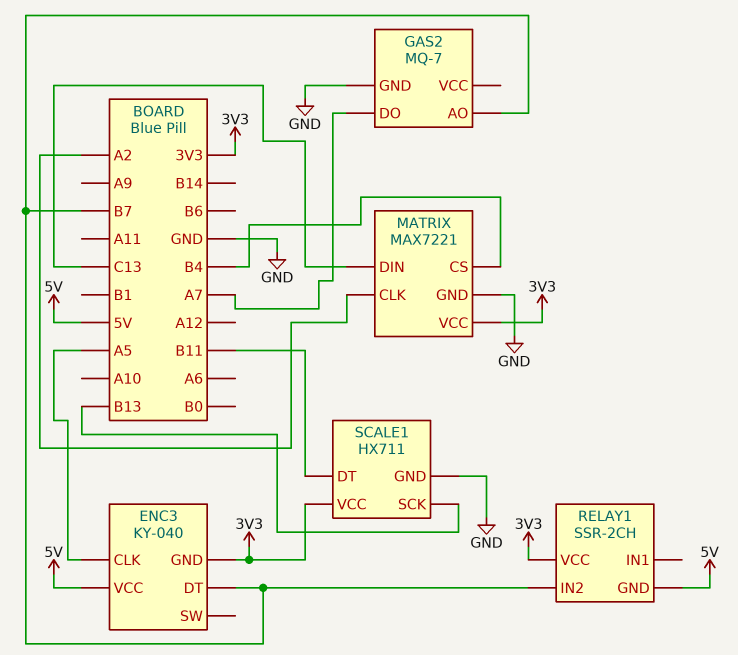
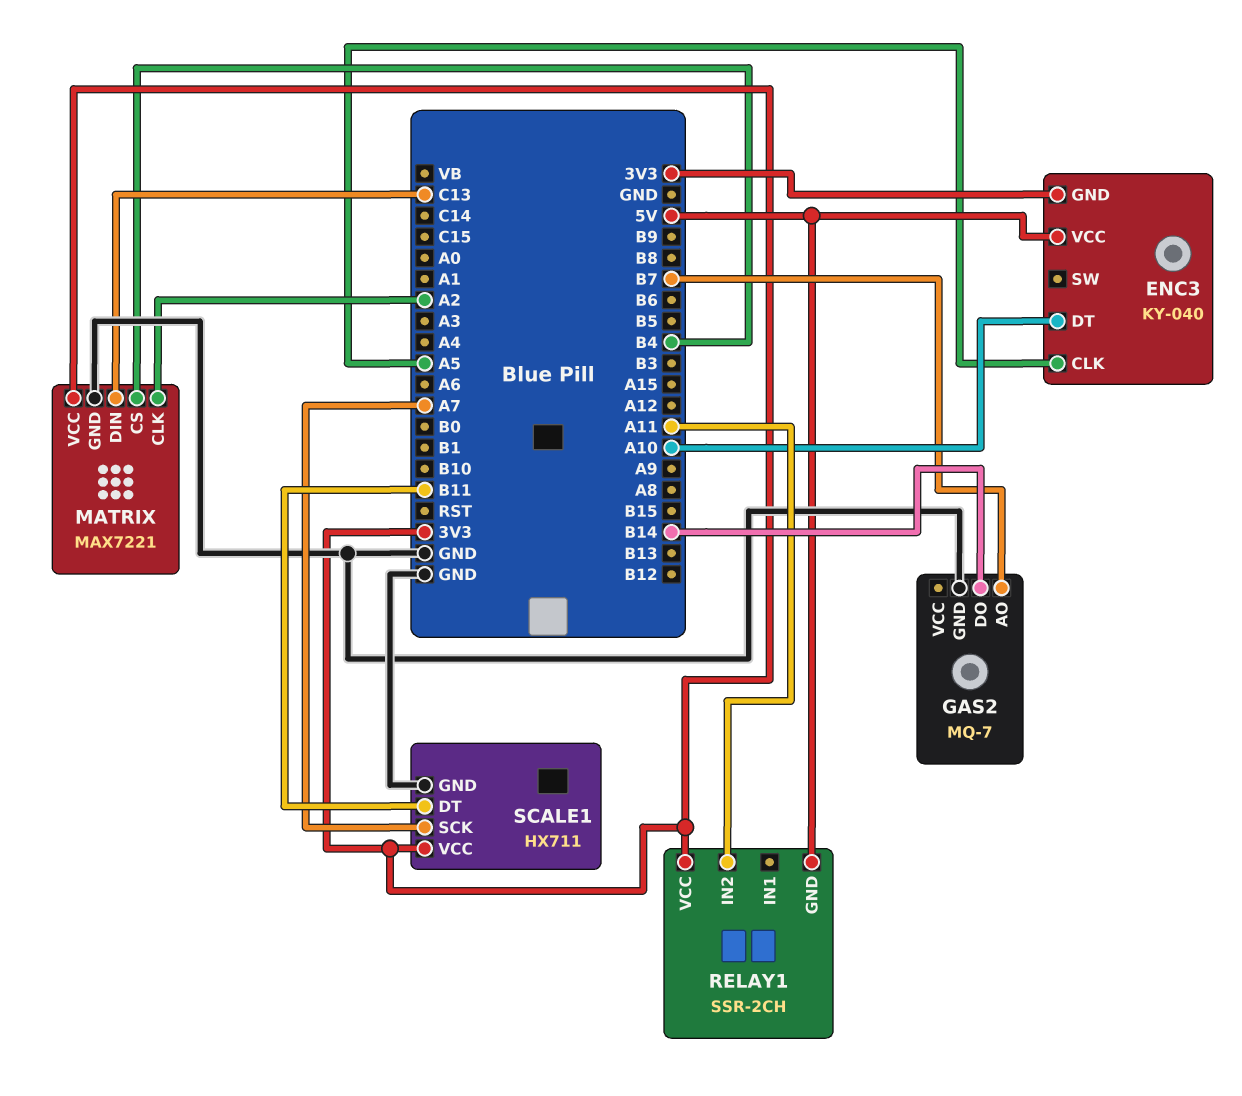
ENC3 pin DT: B7 -> A10
GAS2 pin DO: A7 -> B14
RELAY1 pin IN2: B7 -> A11
SCALE1 pin SCK: B13 -> A7

